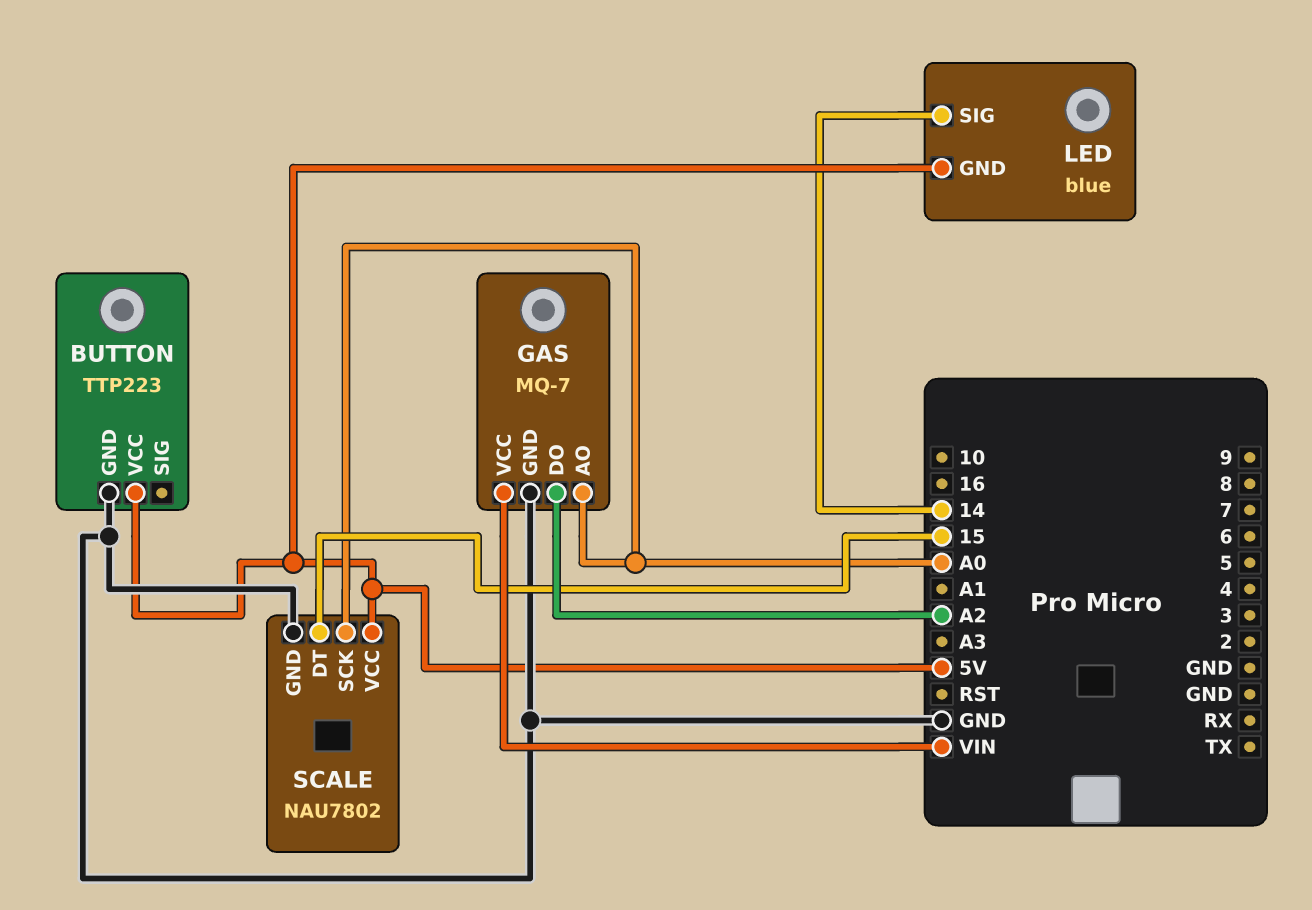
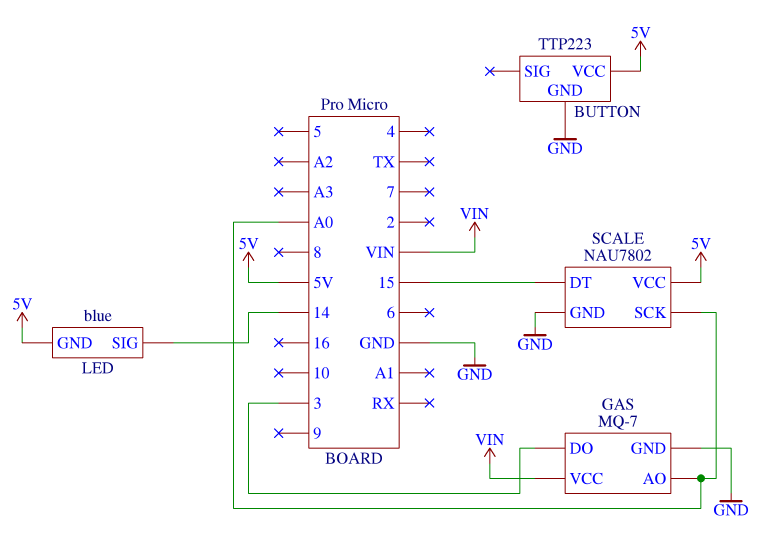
GAS pin DO: A2 -> 3

